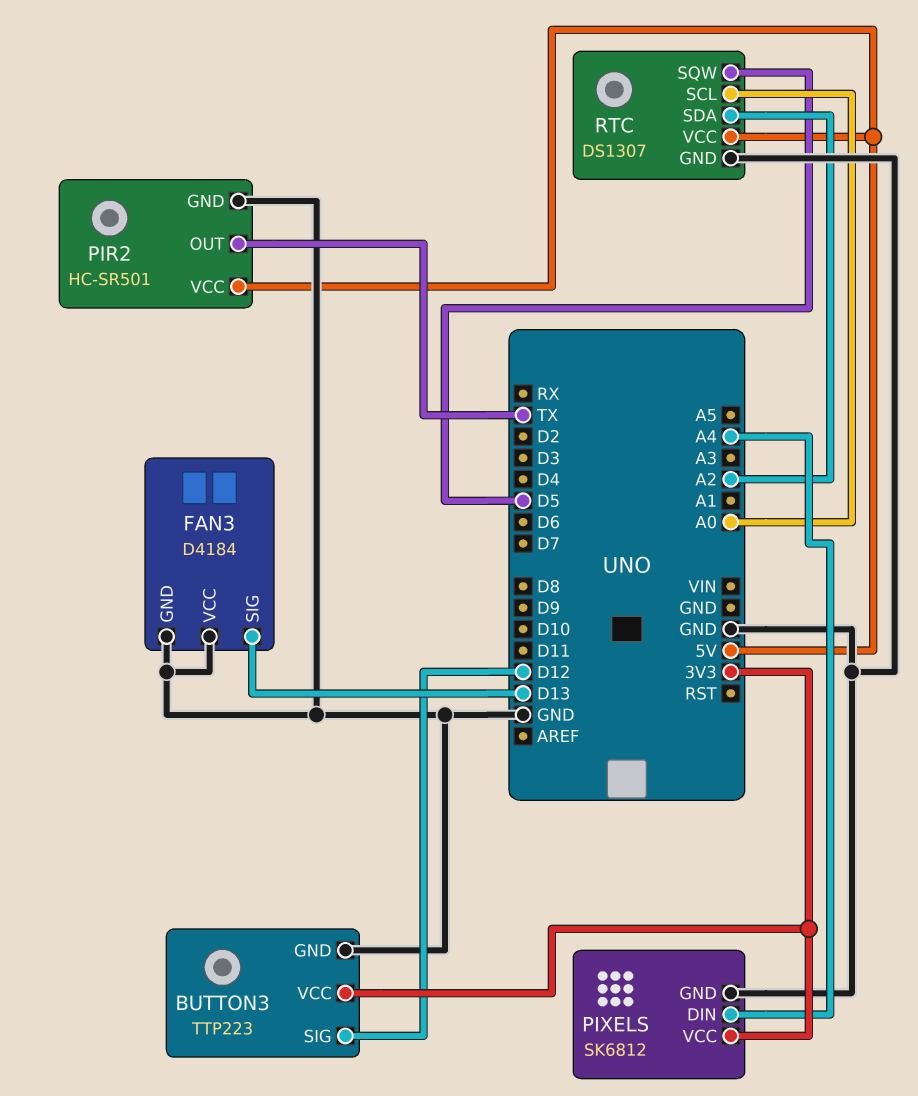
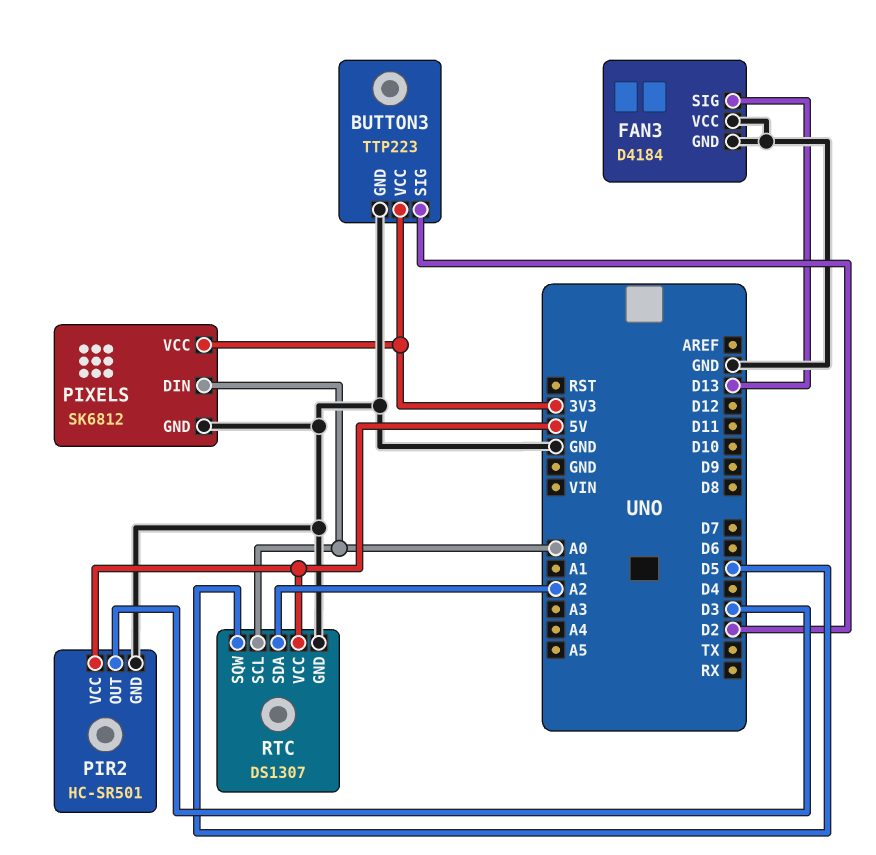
BUTTON3 pin SIG: D12 -> D2
PIR2 pin OUT: TX -> D3
PIXELS pin DIN: A4 -> A0

